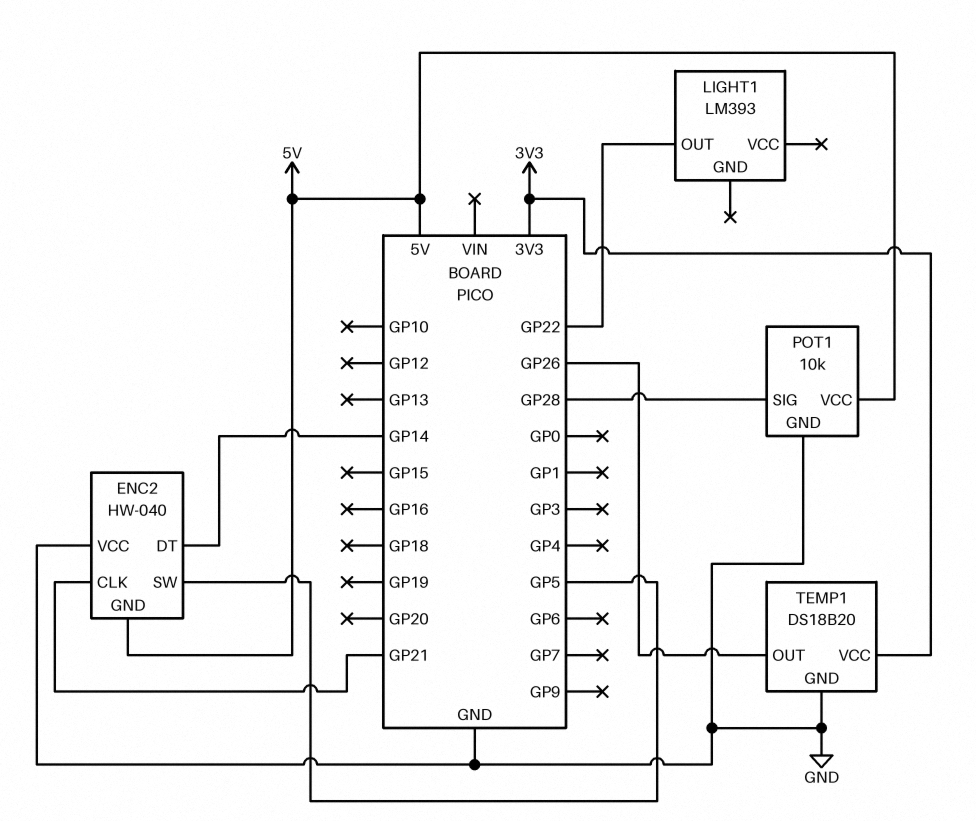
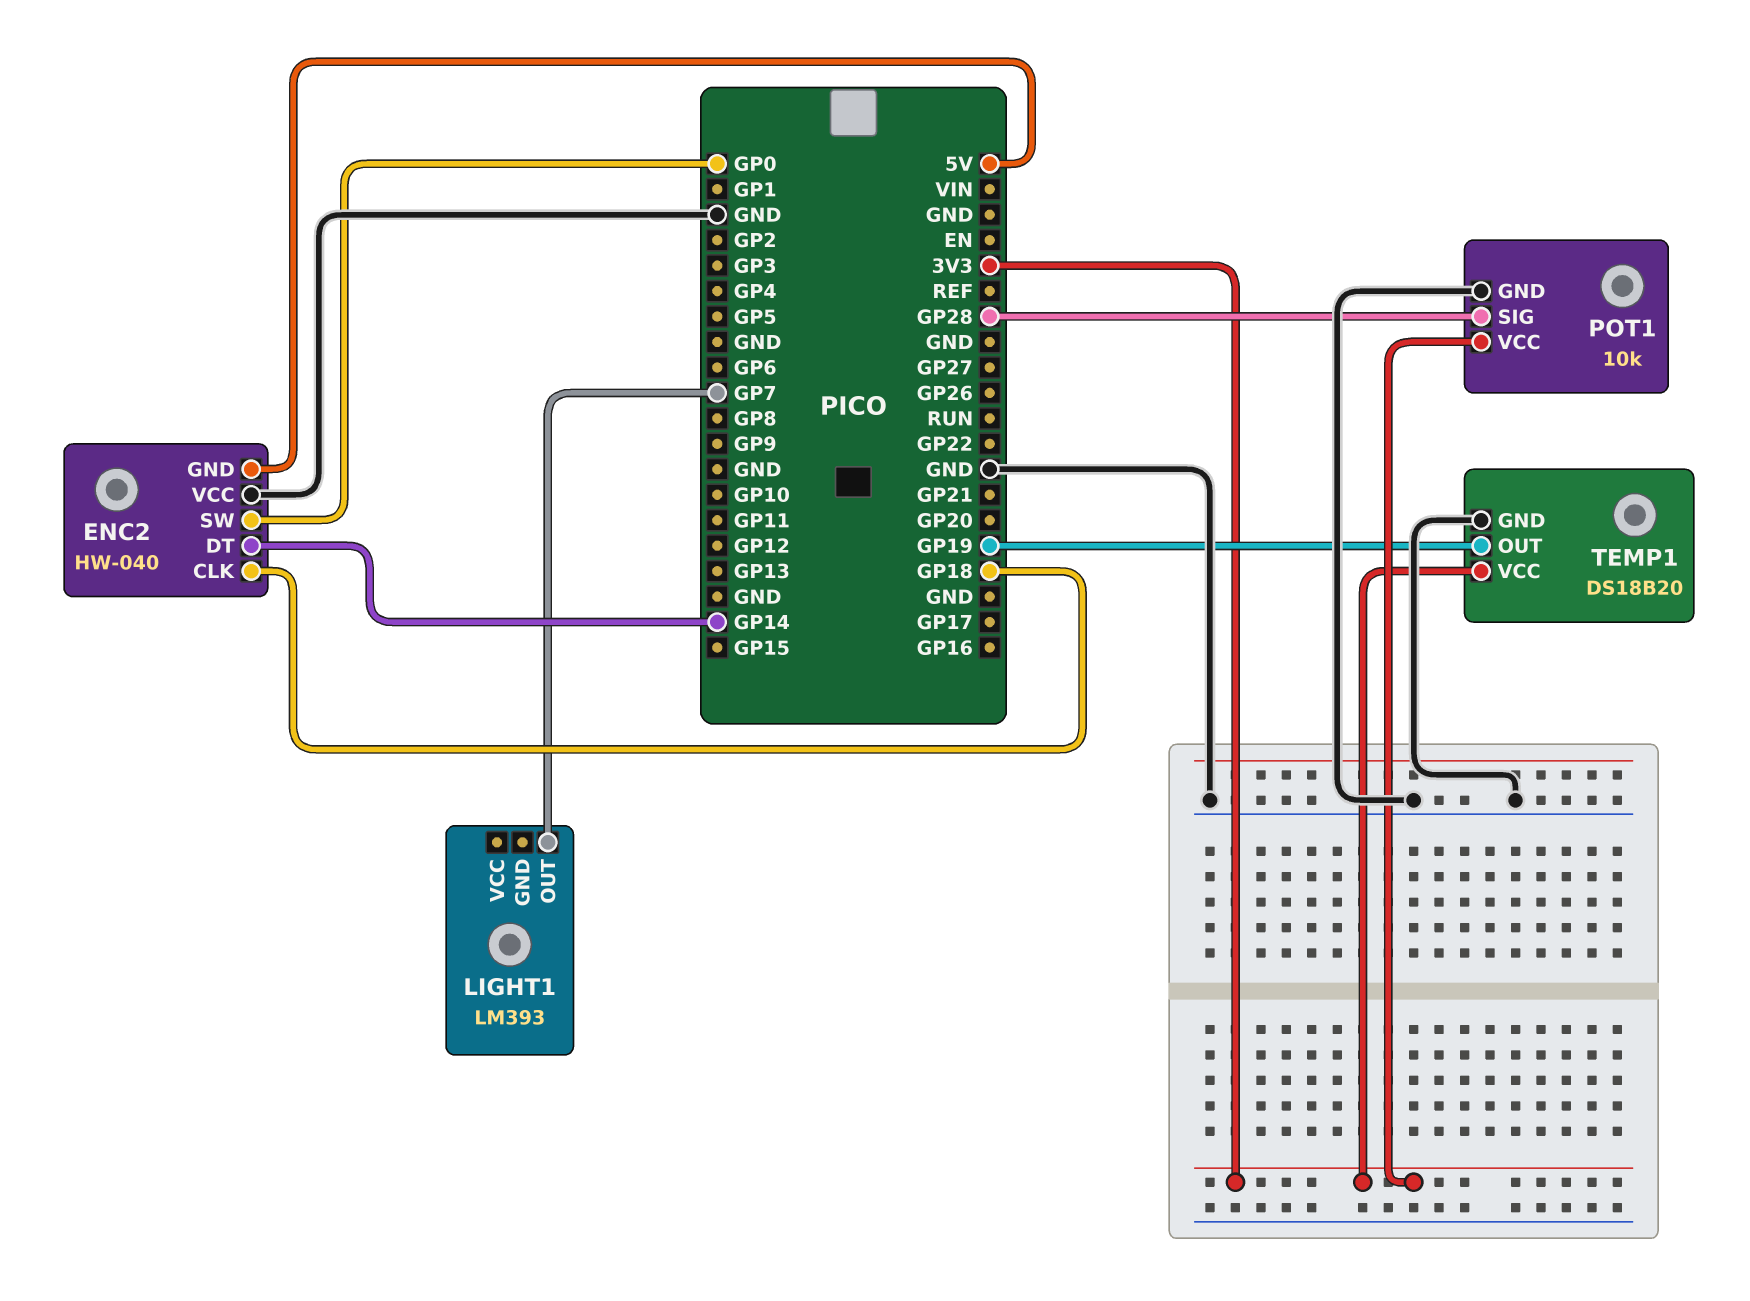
ENC2 pin CLK: GP21 -> GP18
ENC2 pin SW: GP5 -> GP0
LIGHT1 pin OUT: GP22 -> GP7
POT1 pin VCC: 5V -> 3V3
TEMP1 pin OUT: GP26 -> GP19

